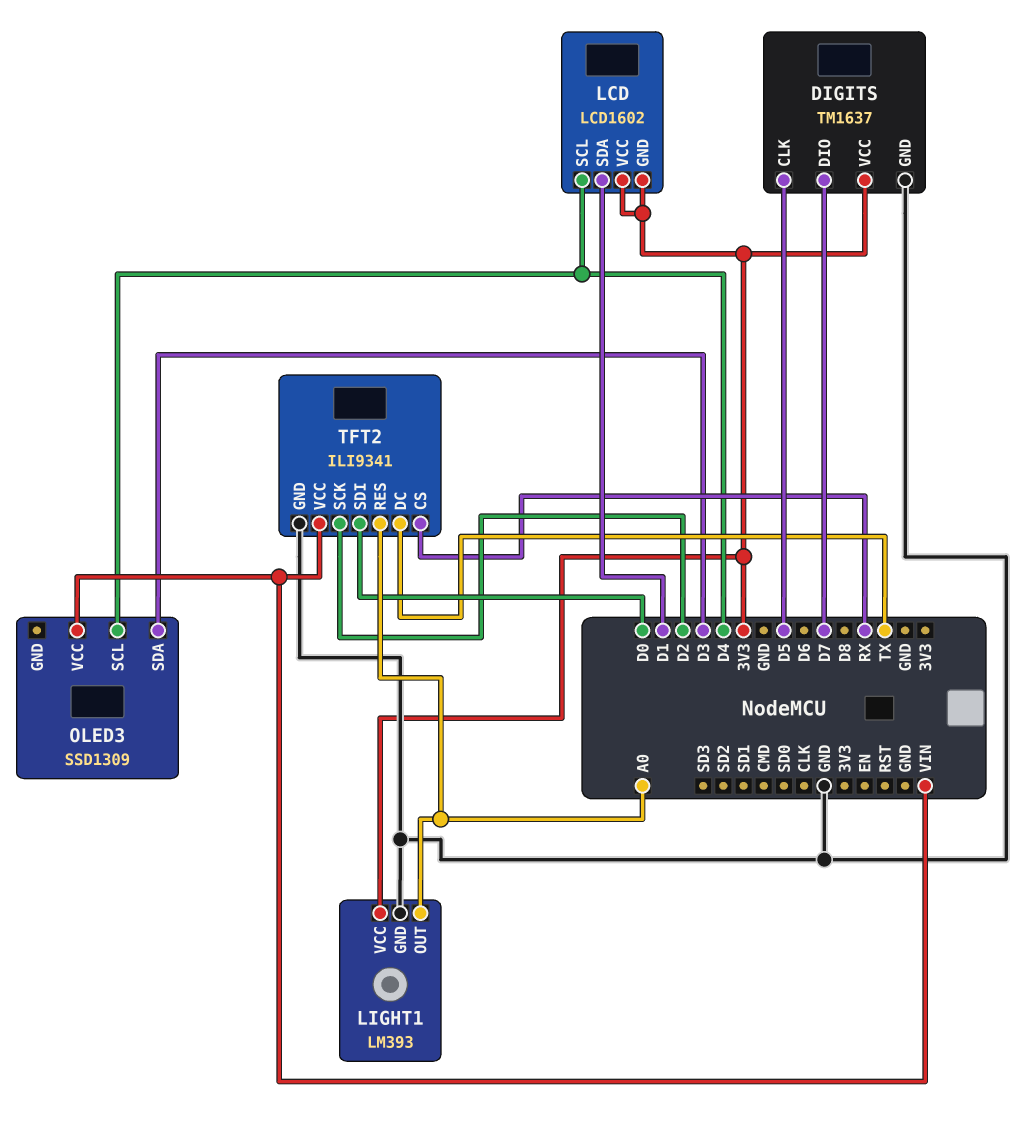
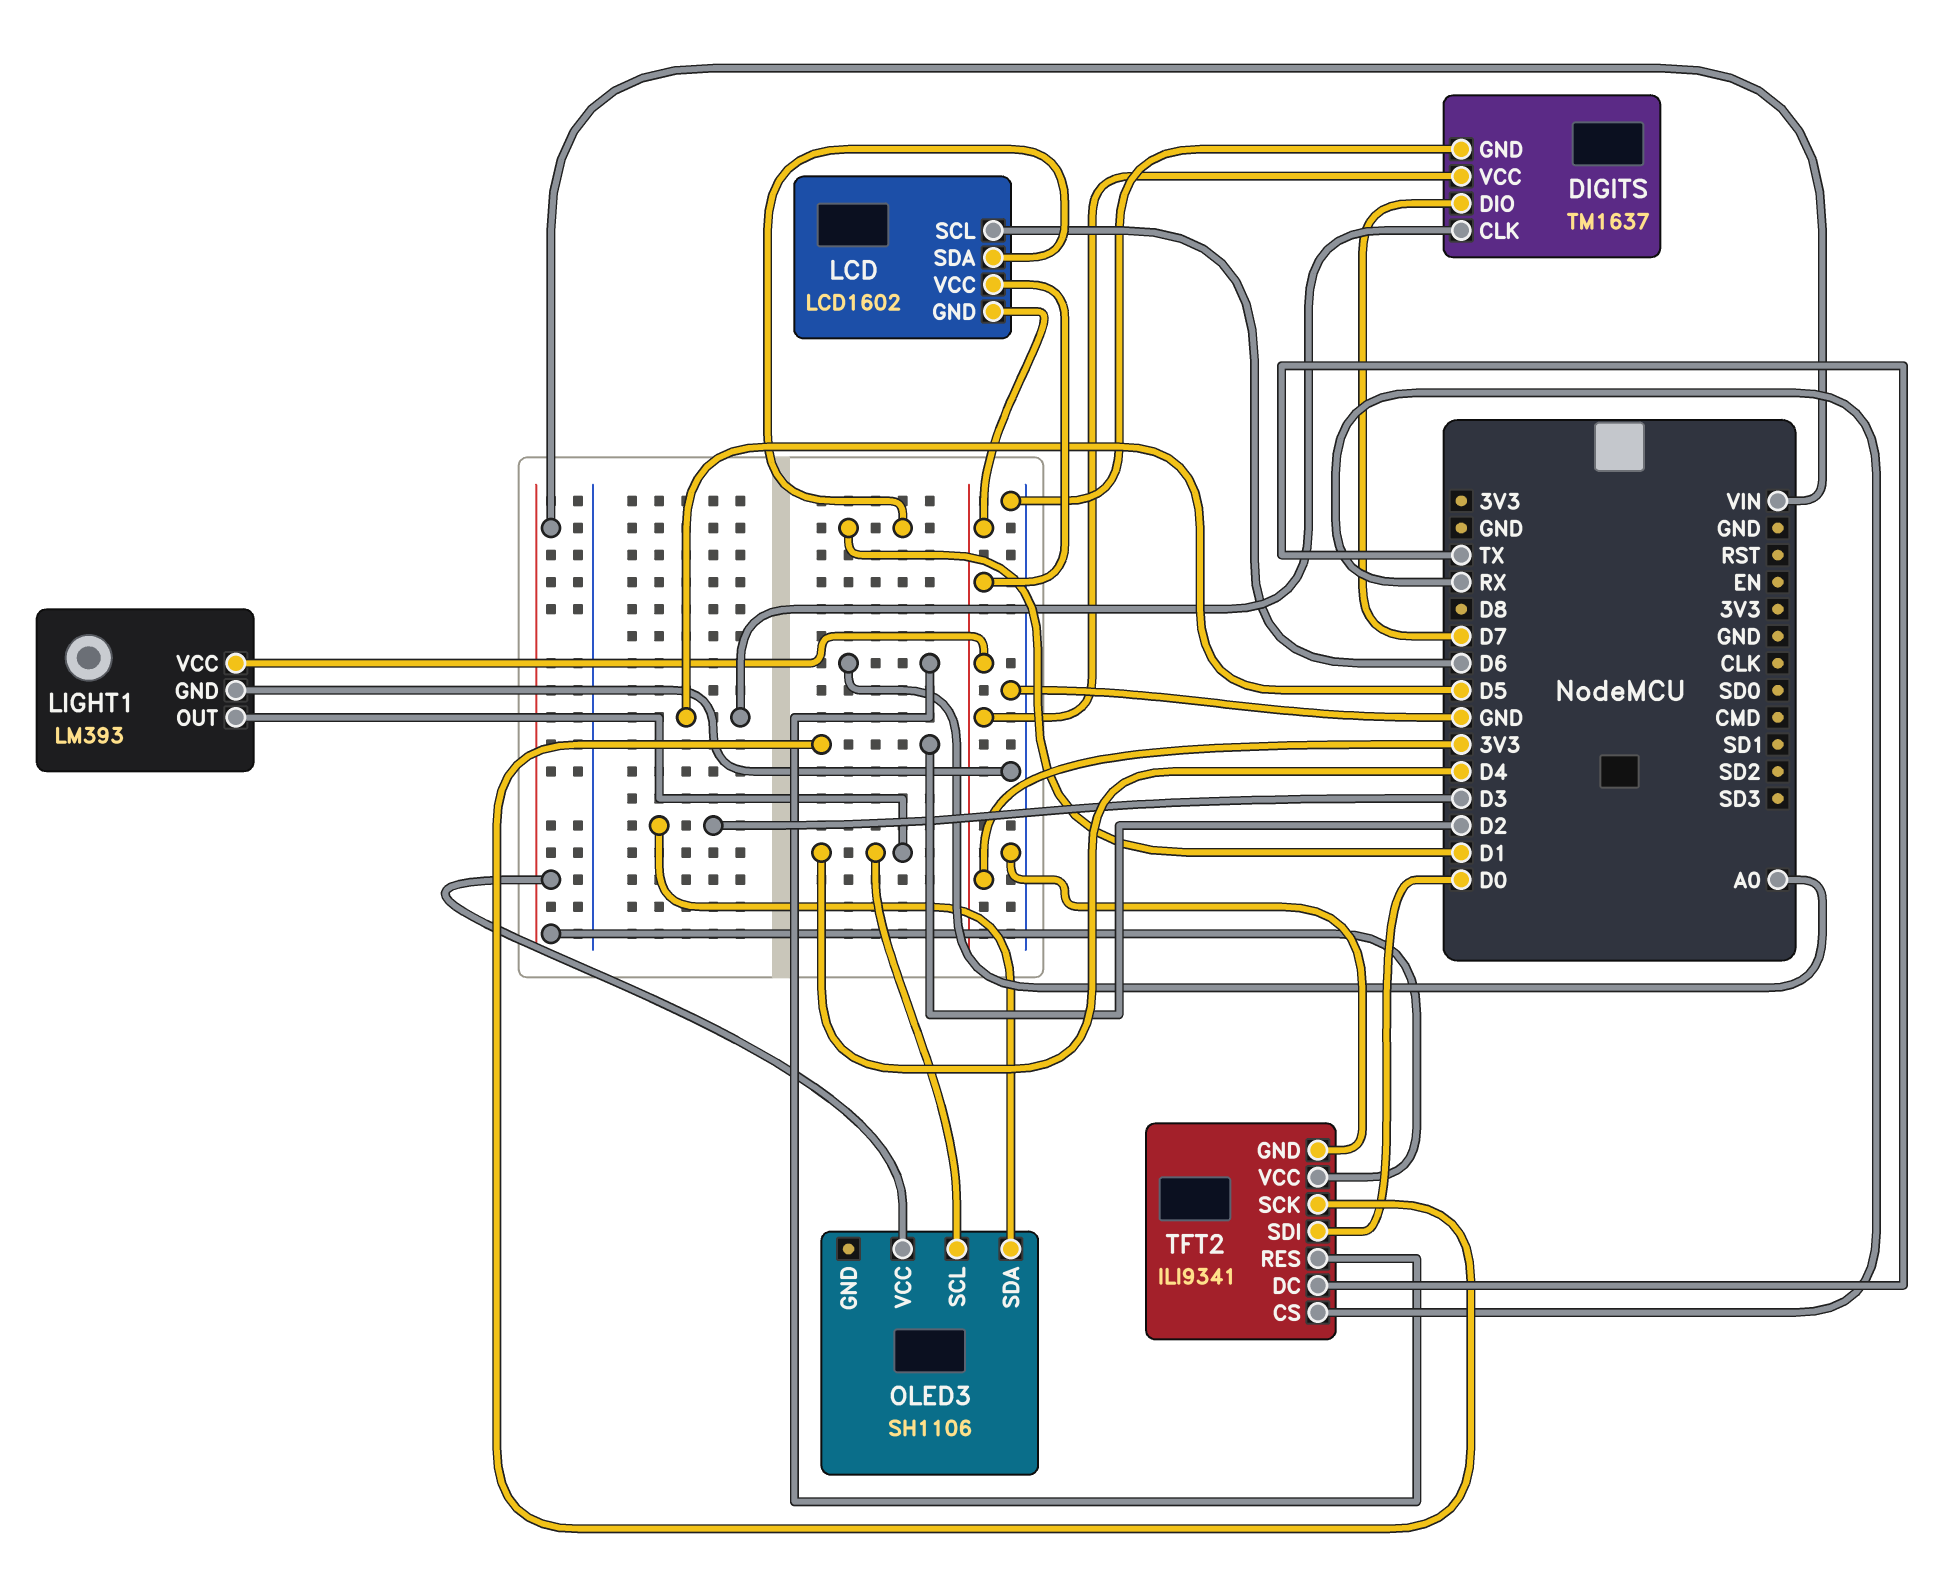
LCD pin SCL: D4 -> D6
LIGHT1 pin OUT: A0 -> D4
OLED3: SSD1309 -> SH1106

